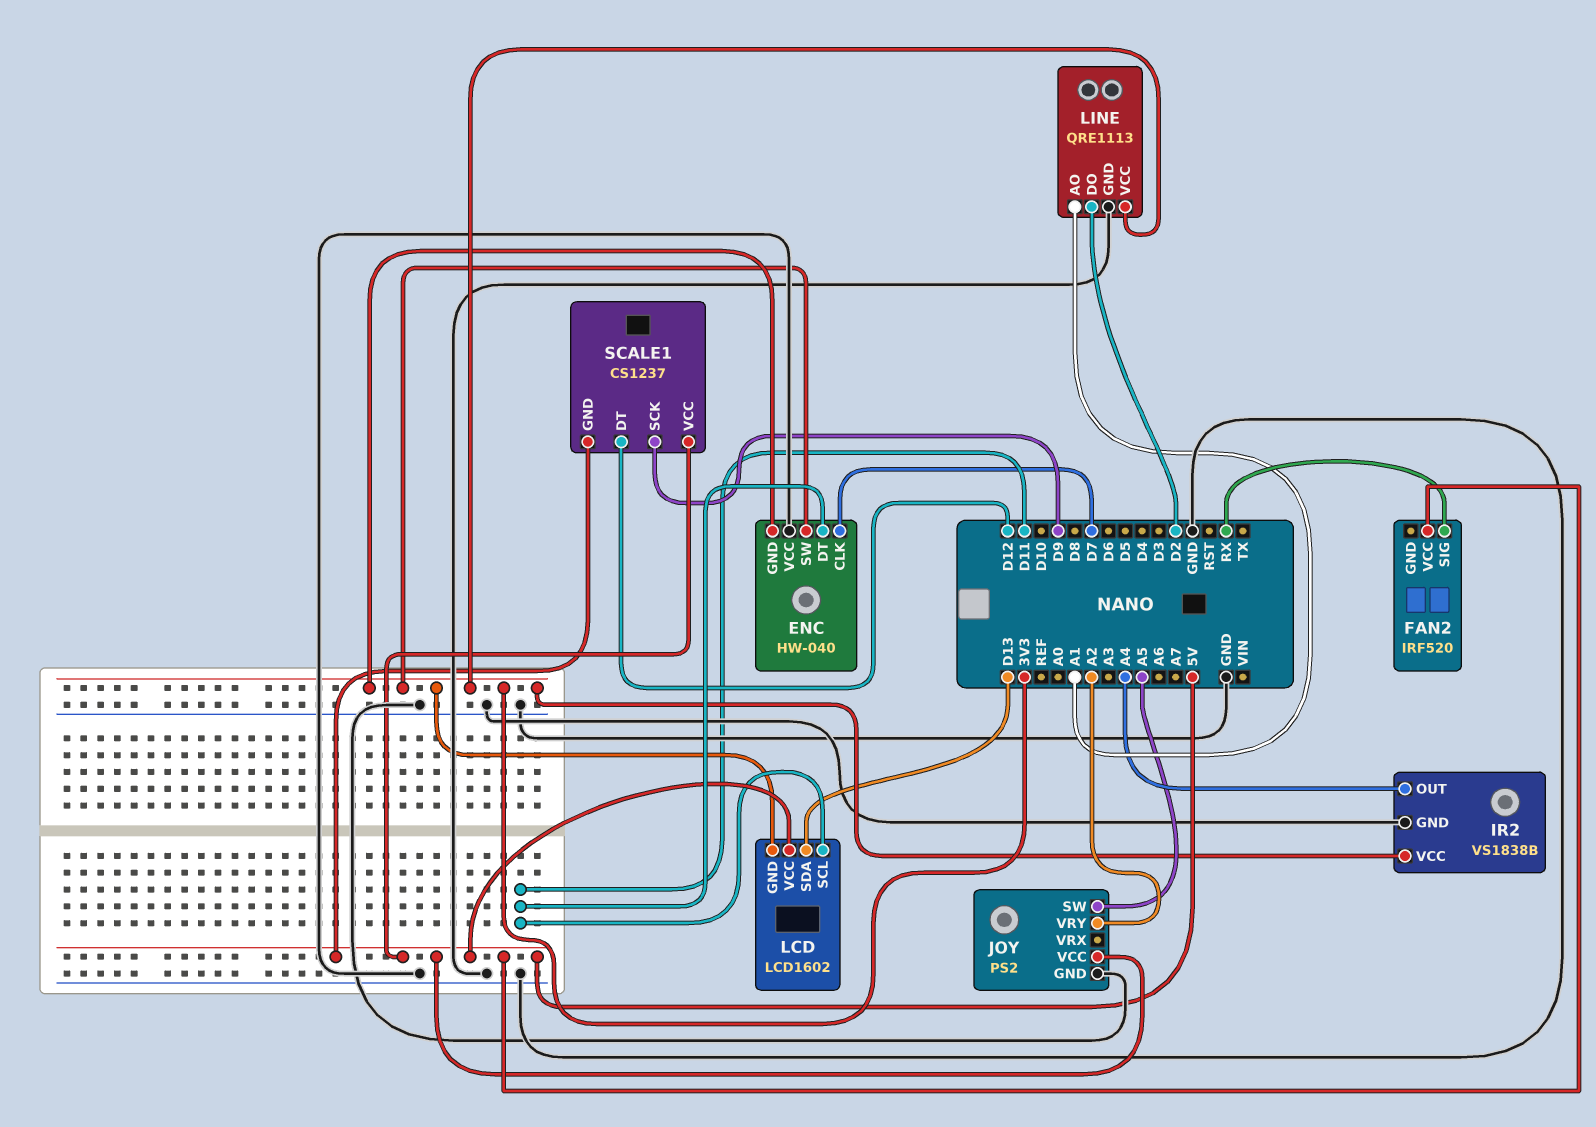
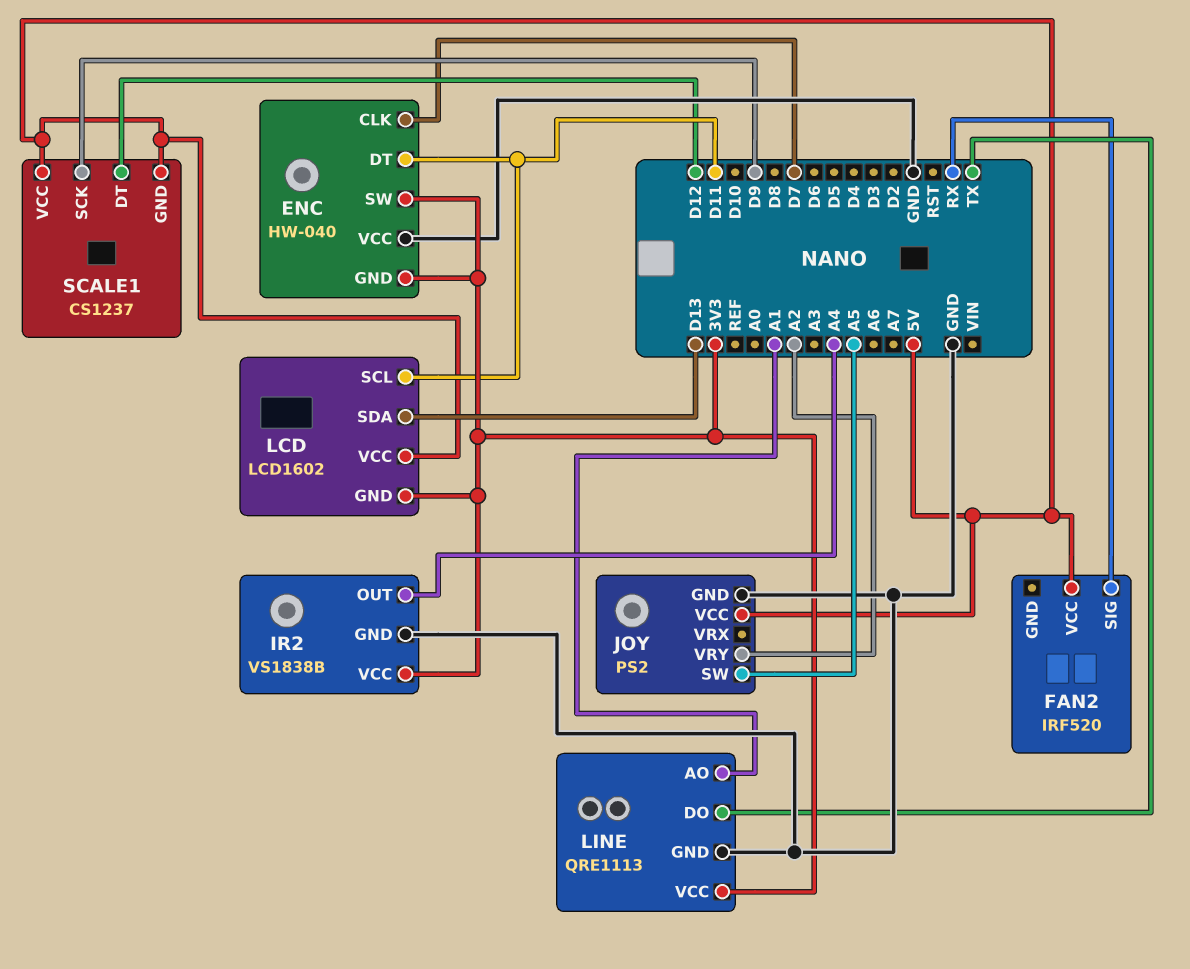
LINE pin DO: D2 -> TX

